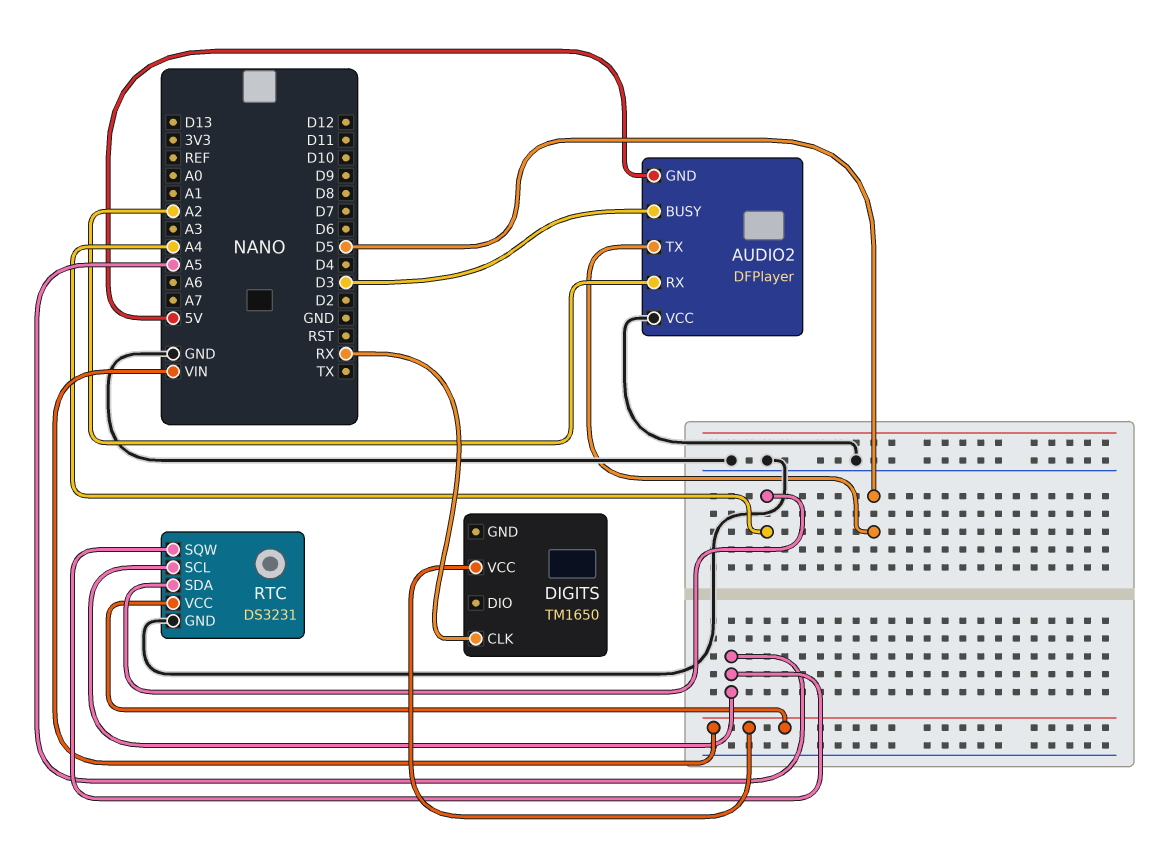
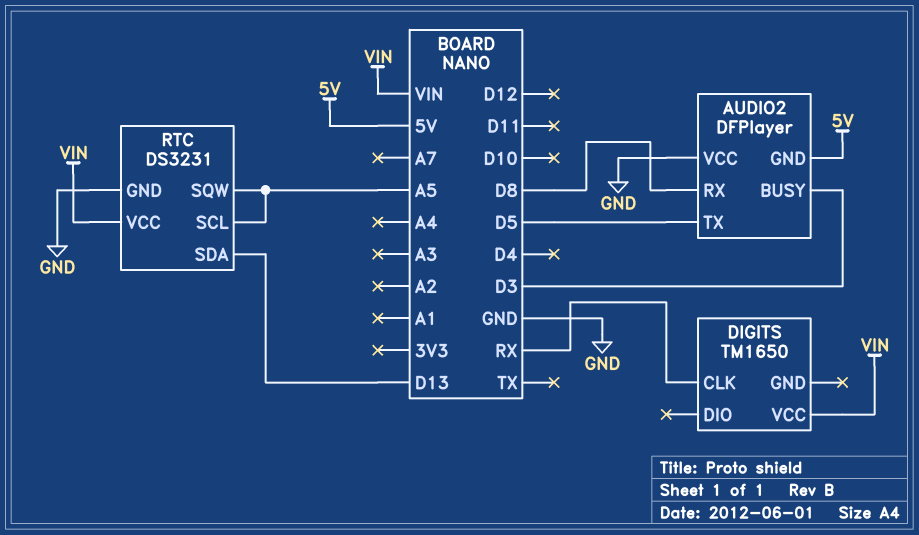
AUDIO2 pin RX: A2 -> D8
RTC pin SDA: A4 -> D13

